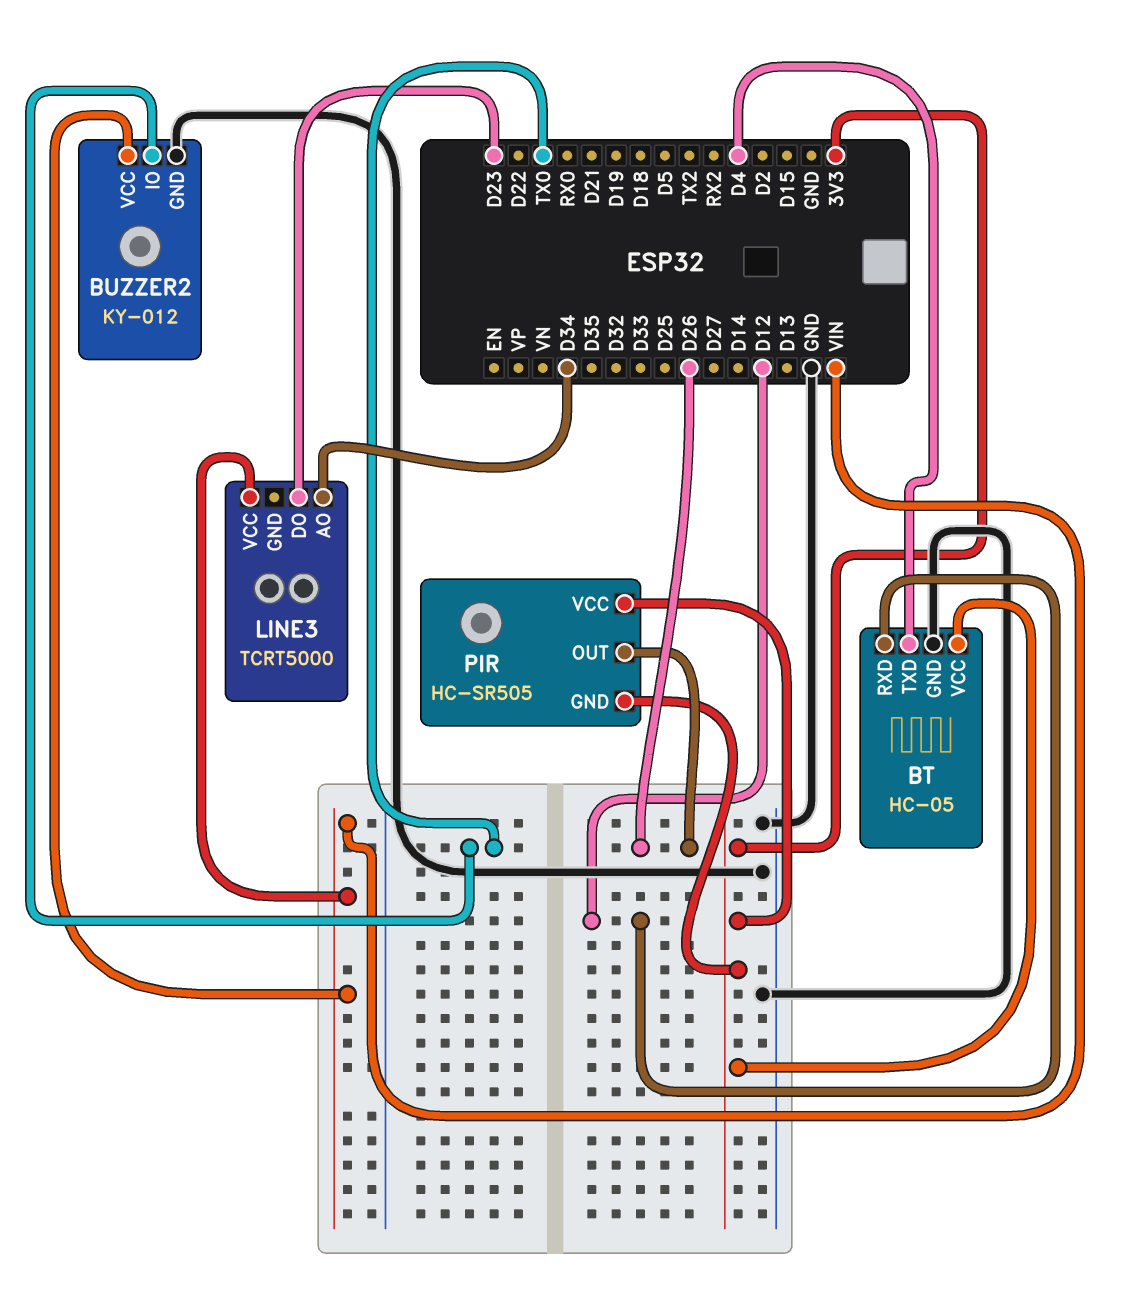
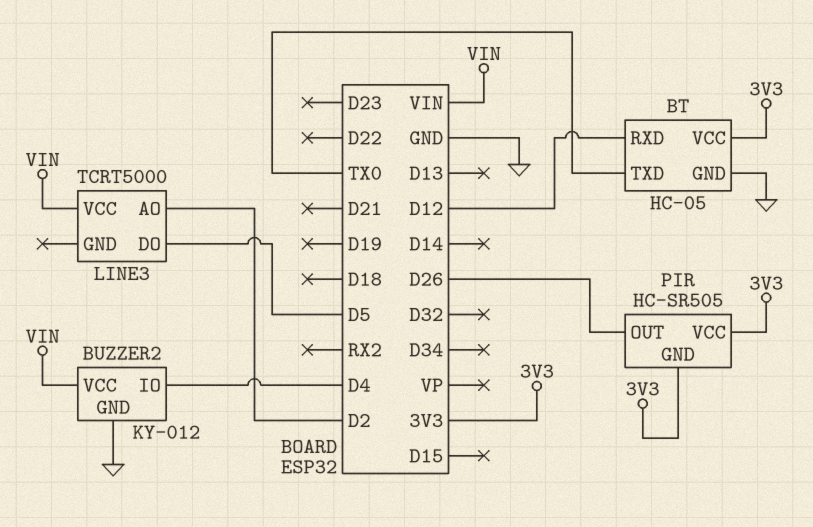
BT pin TXD: D4 -> TX0
BUZZER2 pin IO: TX0 -> D4
LINE3 pin AO: D34 -> D2
LINE3 pin DO: D23 -> D5

